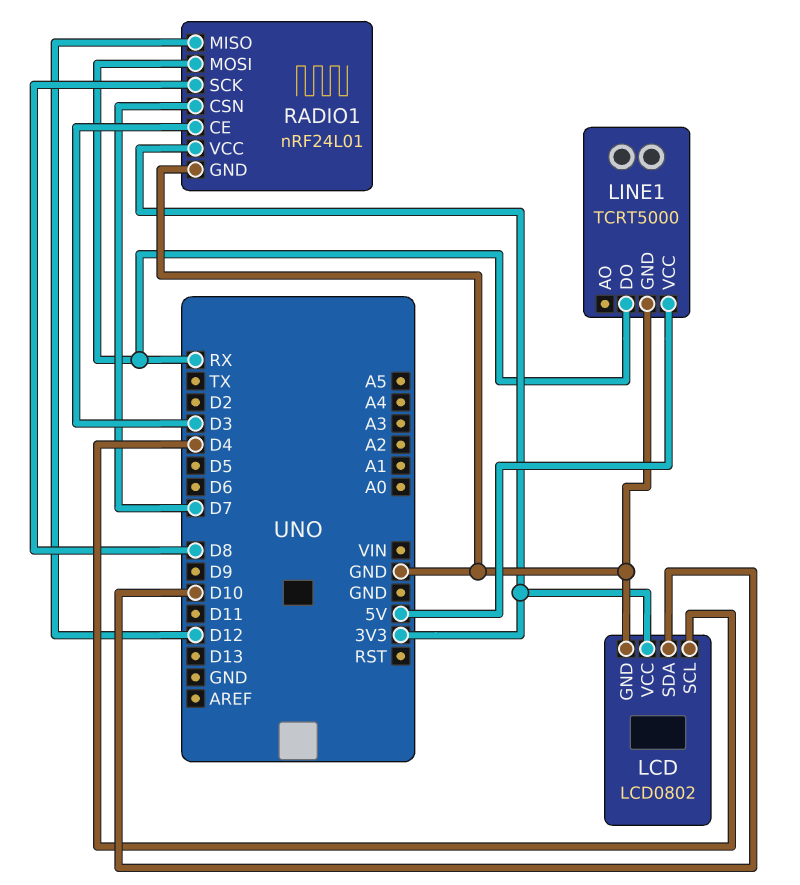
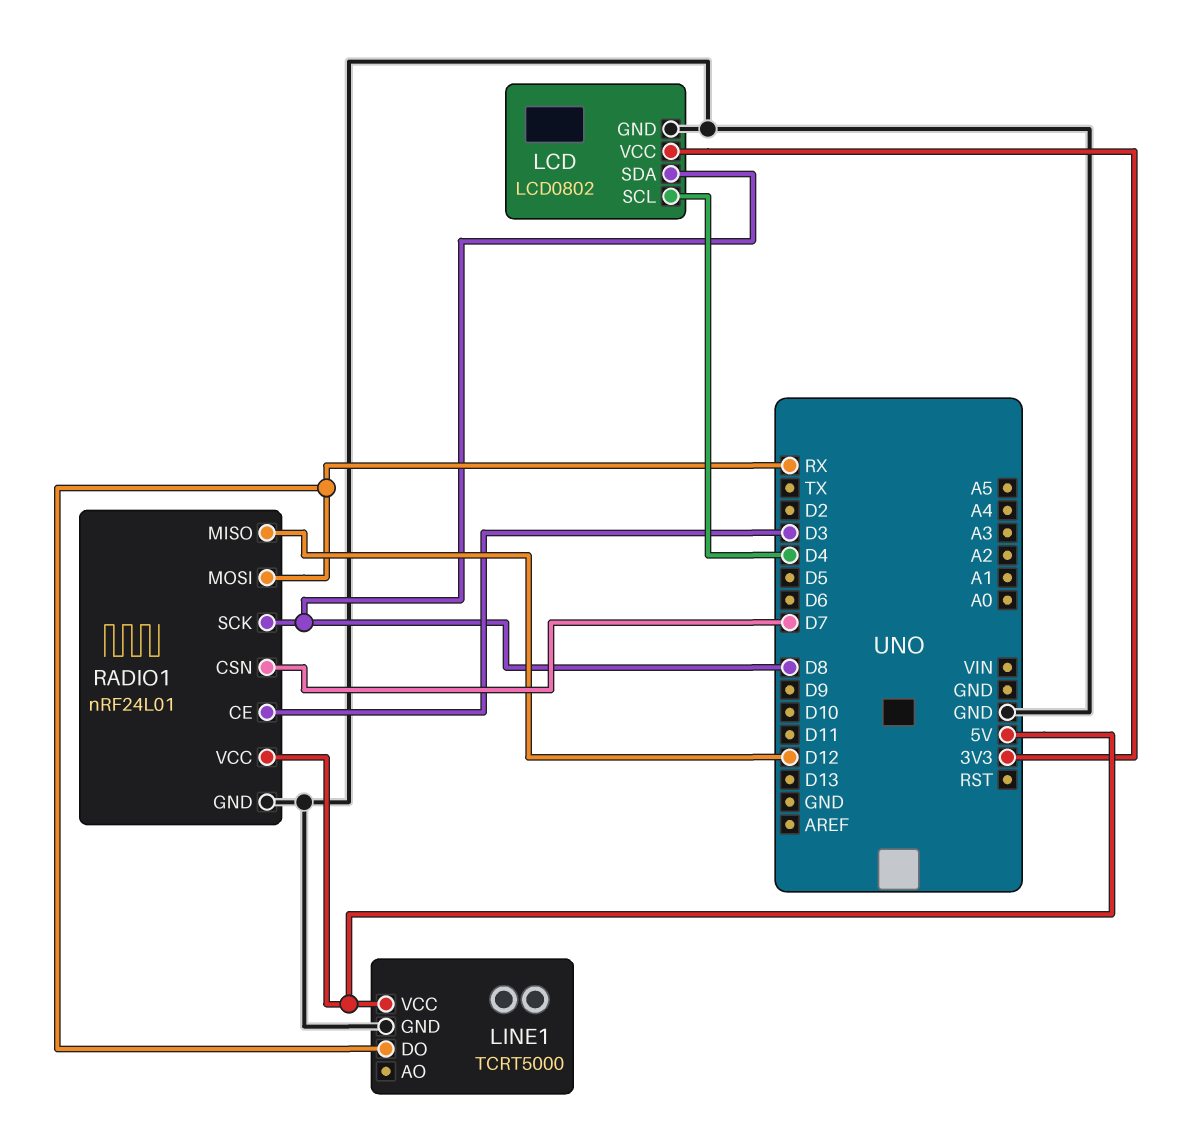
LCD pin SDA: D10 -> D8
RADIO1 pin VCC: 3V3 -> 5V

